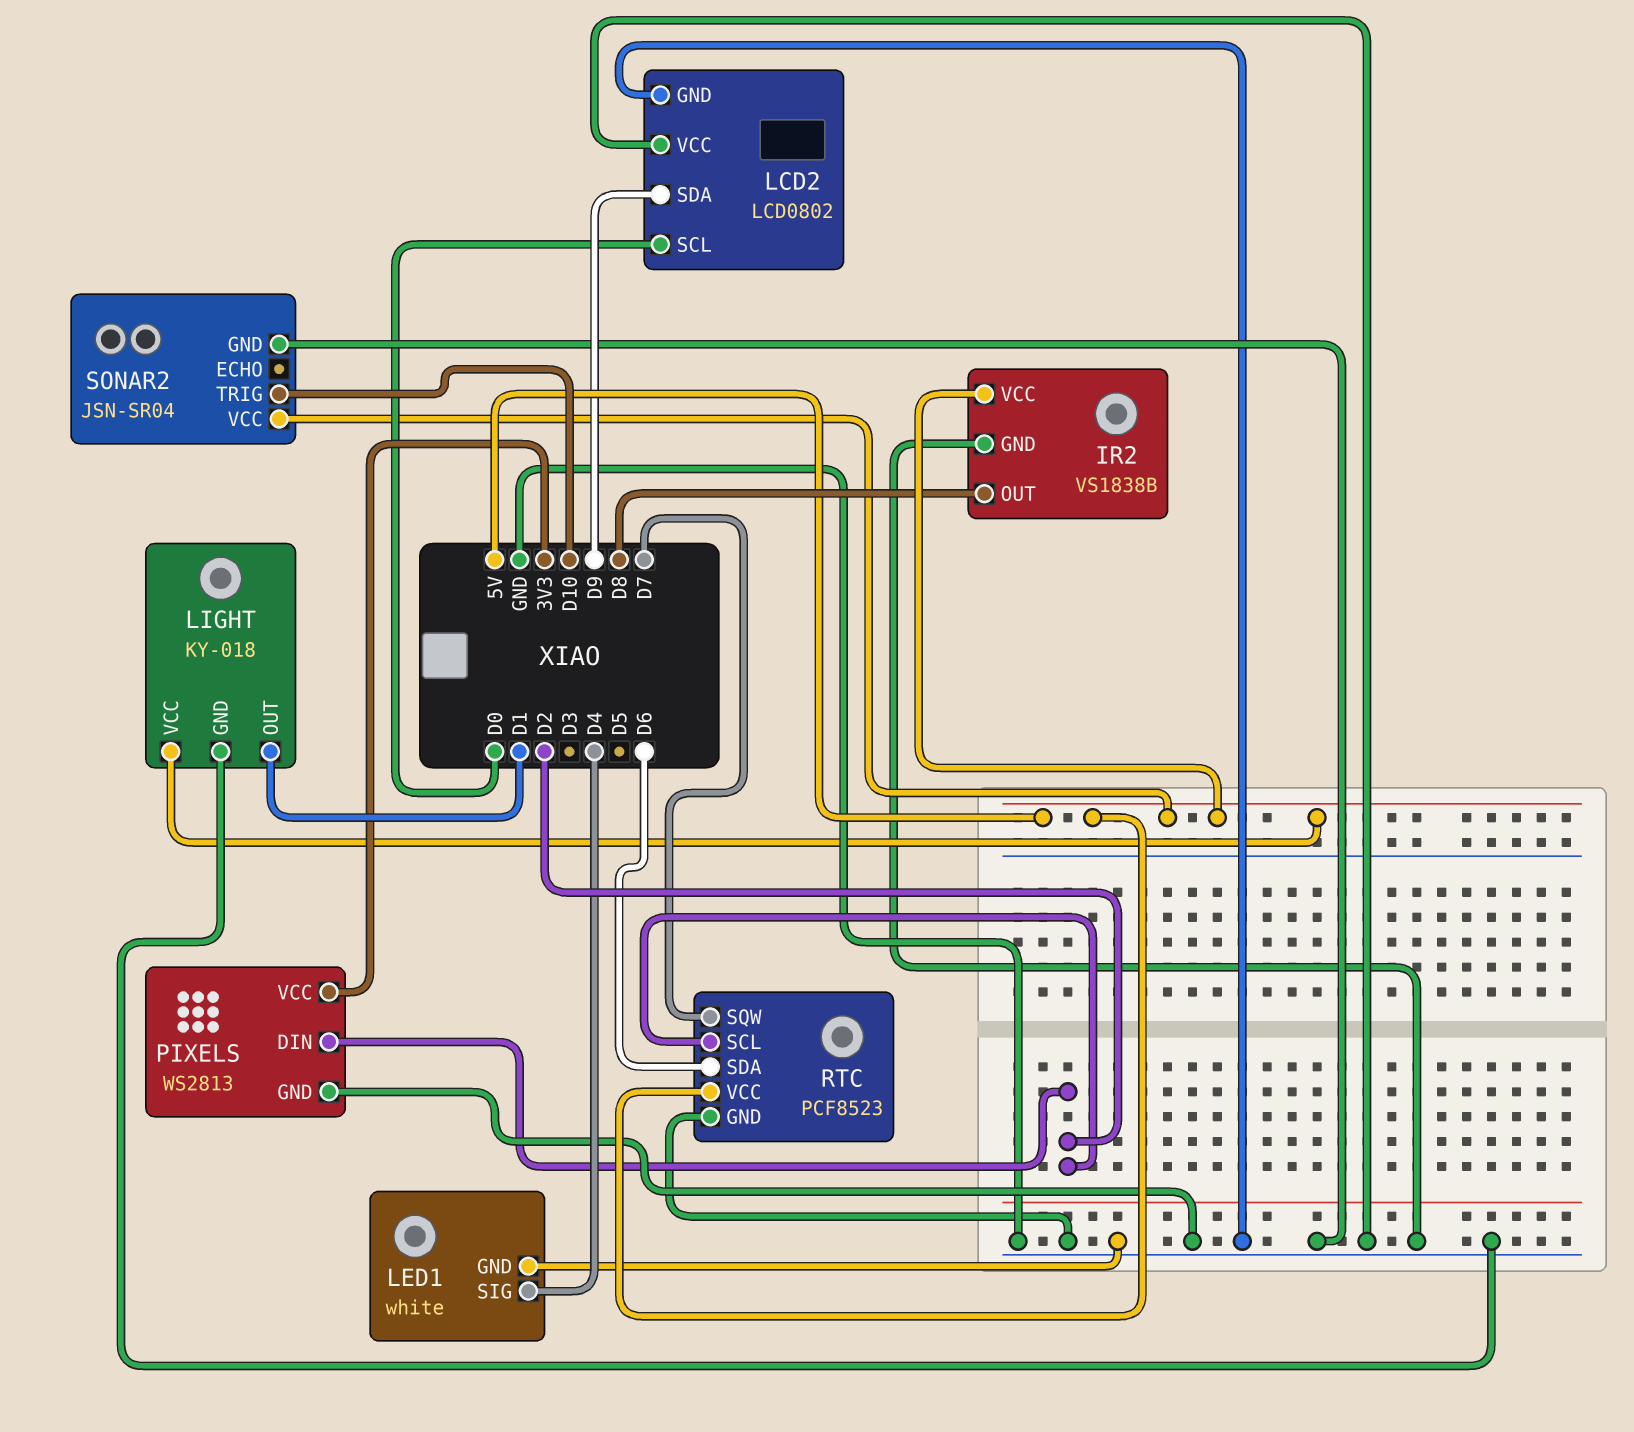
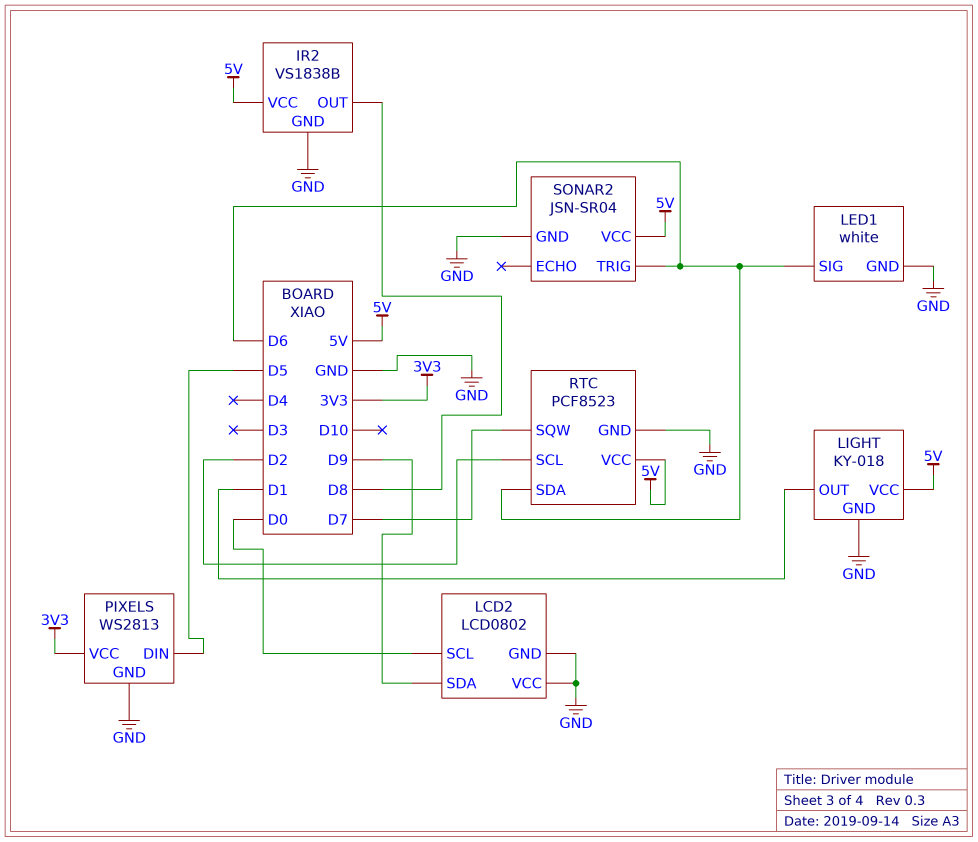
LED1 pin SIG: D4 -> D6
PIXELS pin DIN: D2 -> D5
SONAR2 pin TRIG: D10 -> D6

